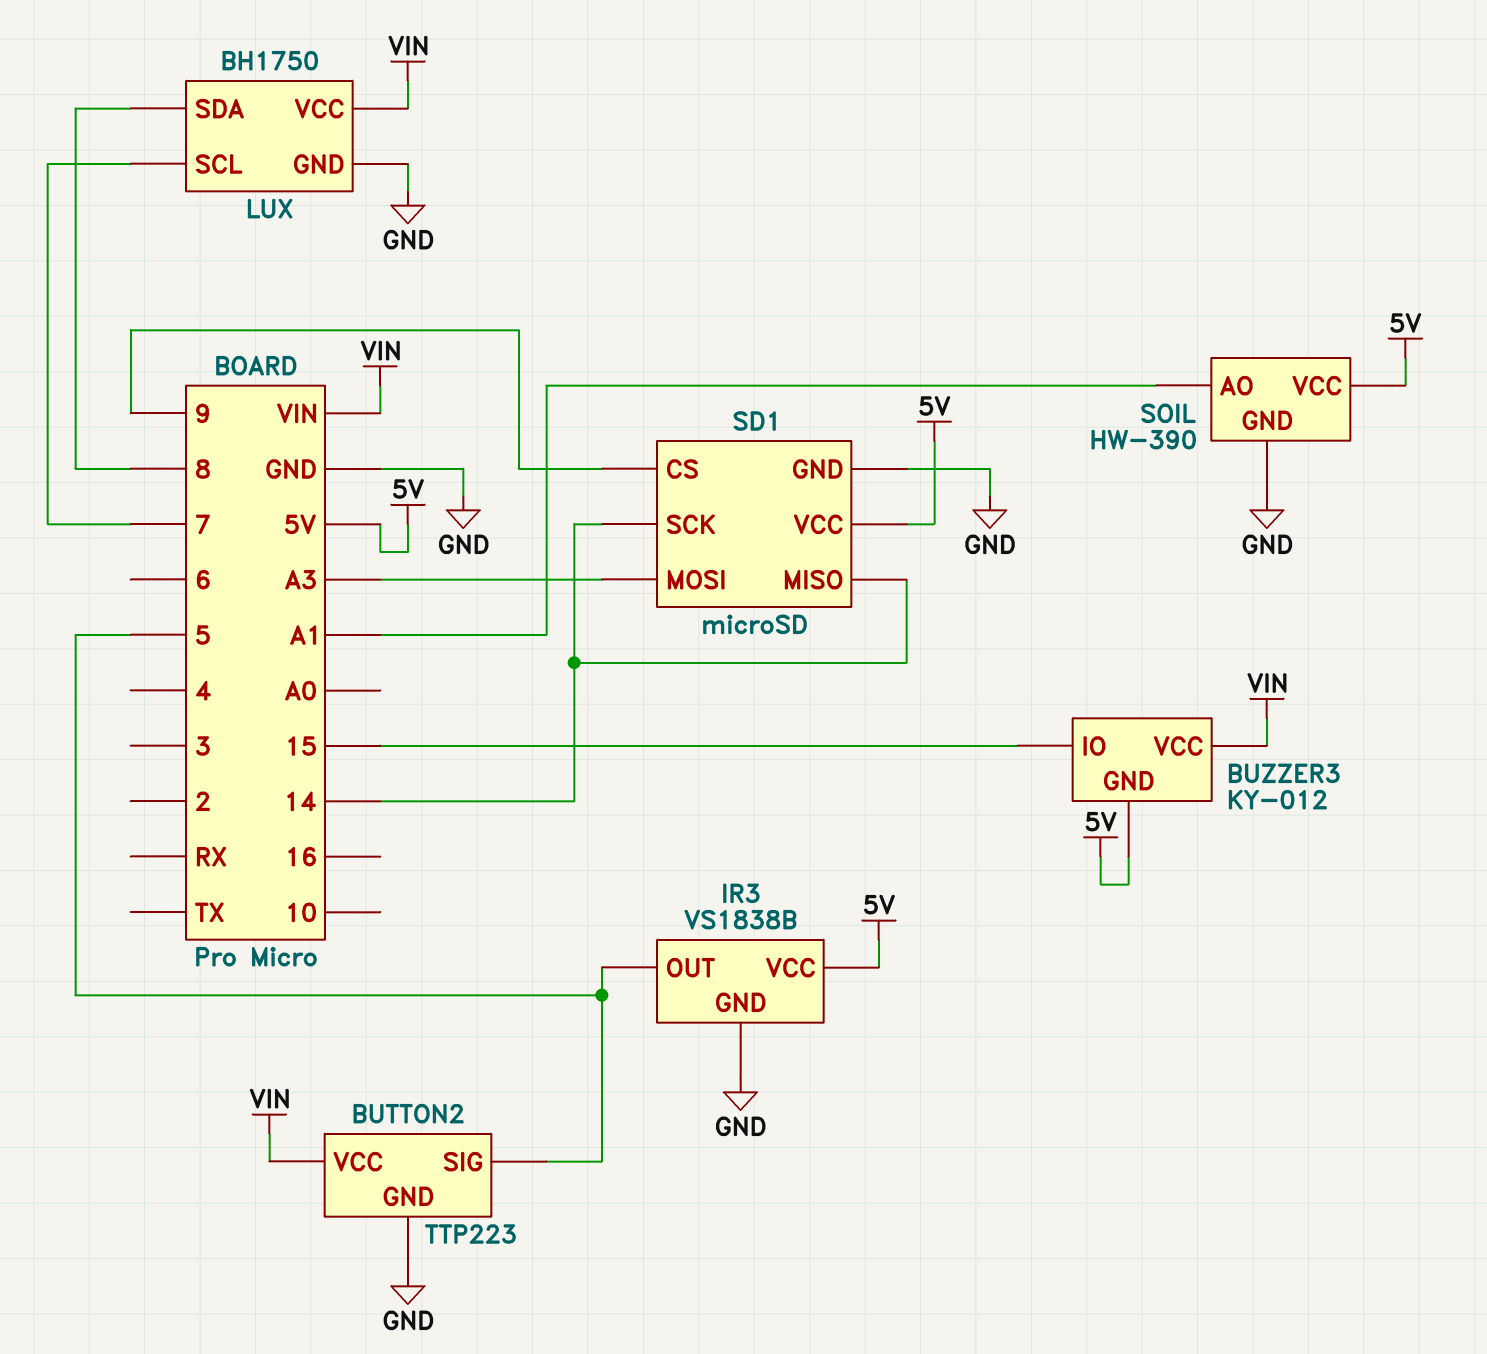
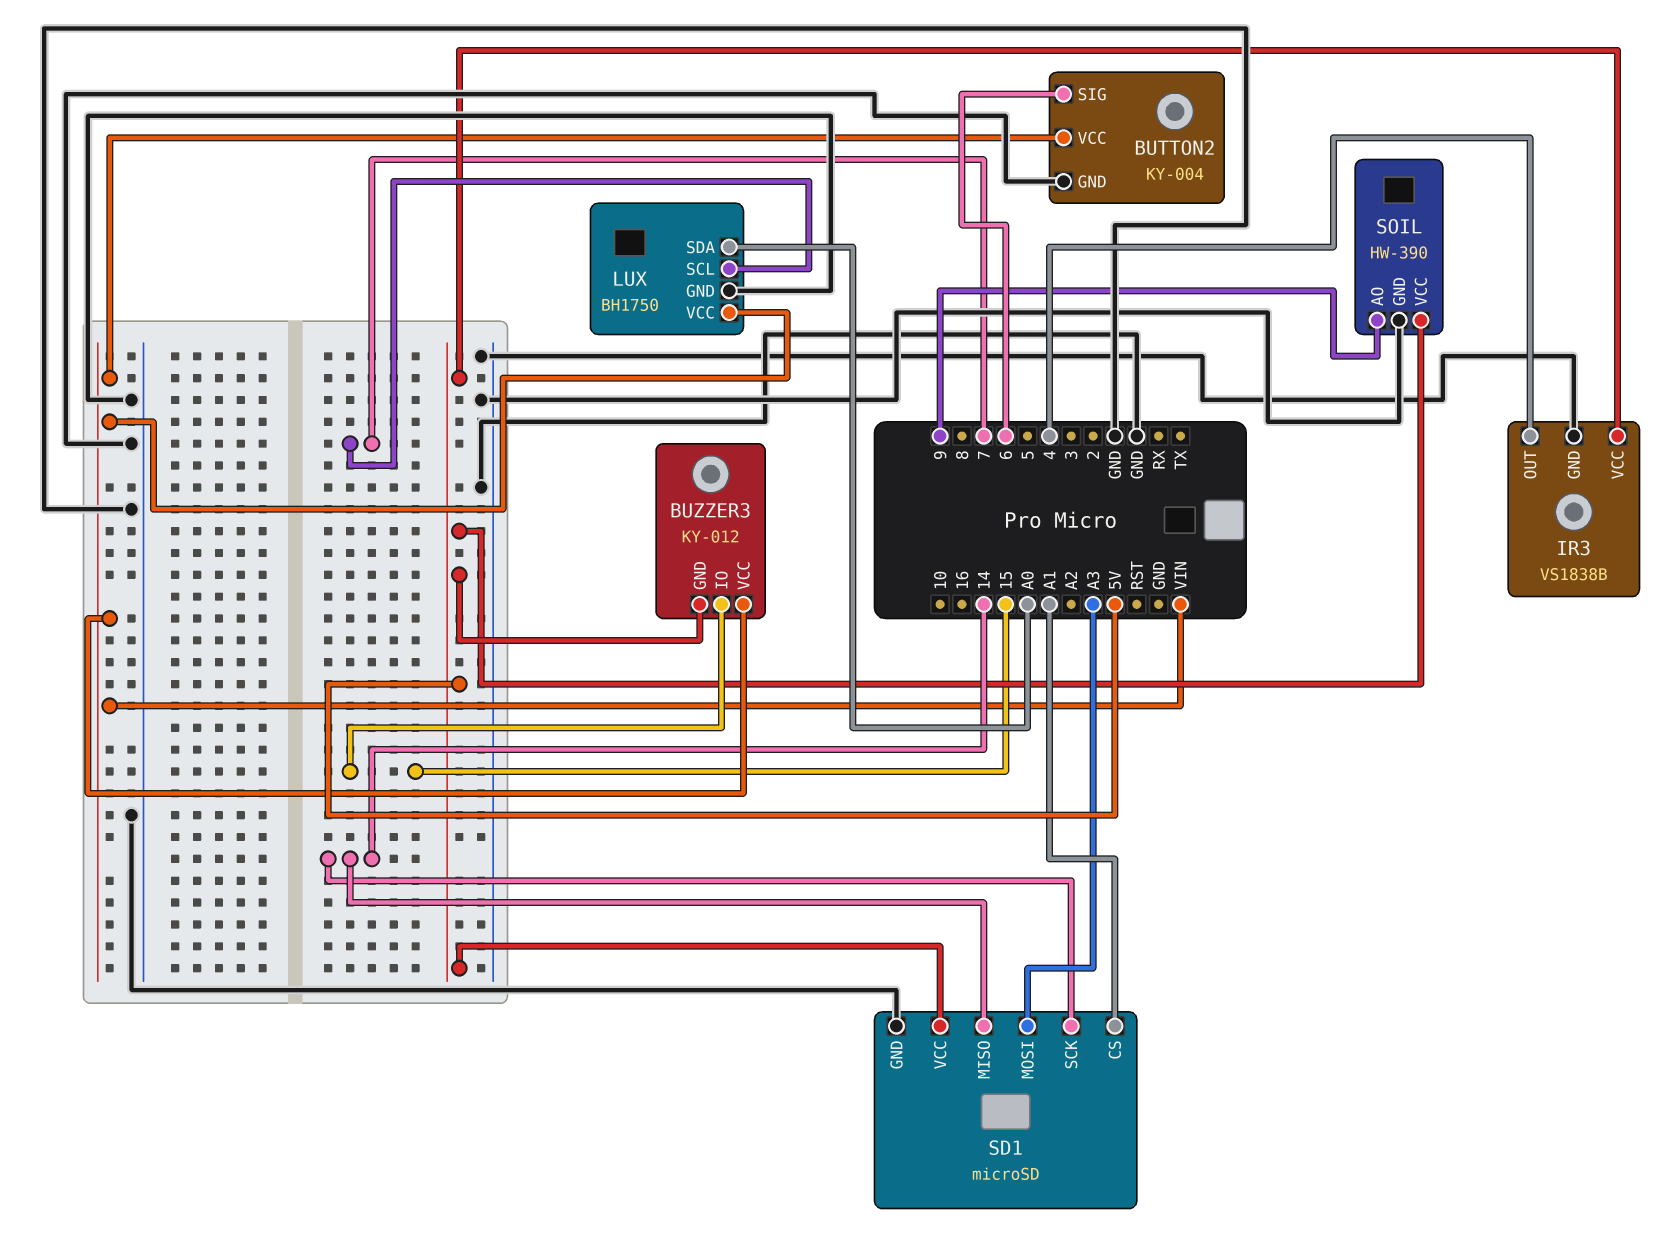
BUTTON2: TTP223 -> KY-004
BUTTON2 pin SIG: 5 -> 6
IR3 pin OUT: 5 -> 4
LUX pin SDA: 8 -> A0
SD1 pin CS: 9 -> A1
SOIL pin AO: A1 -> 9

